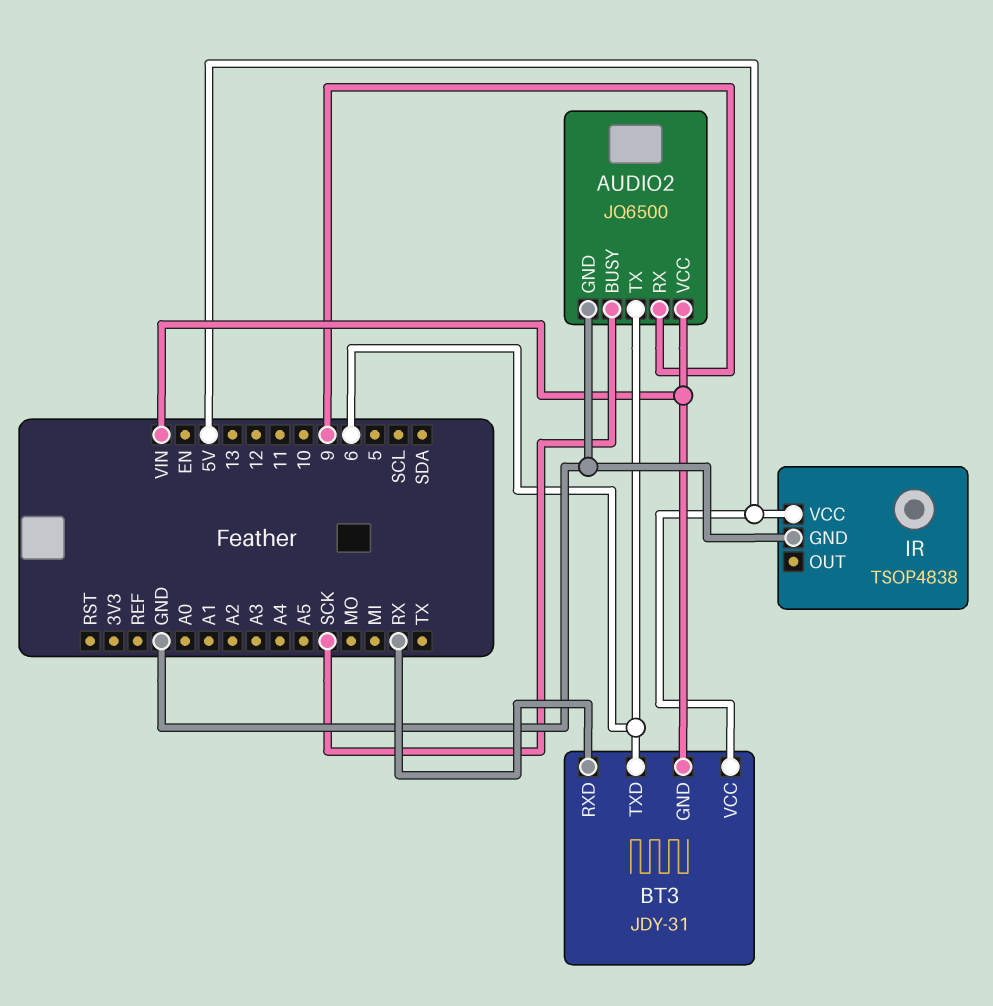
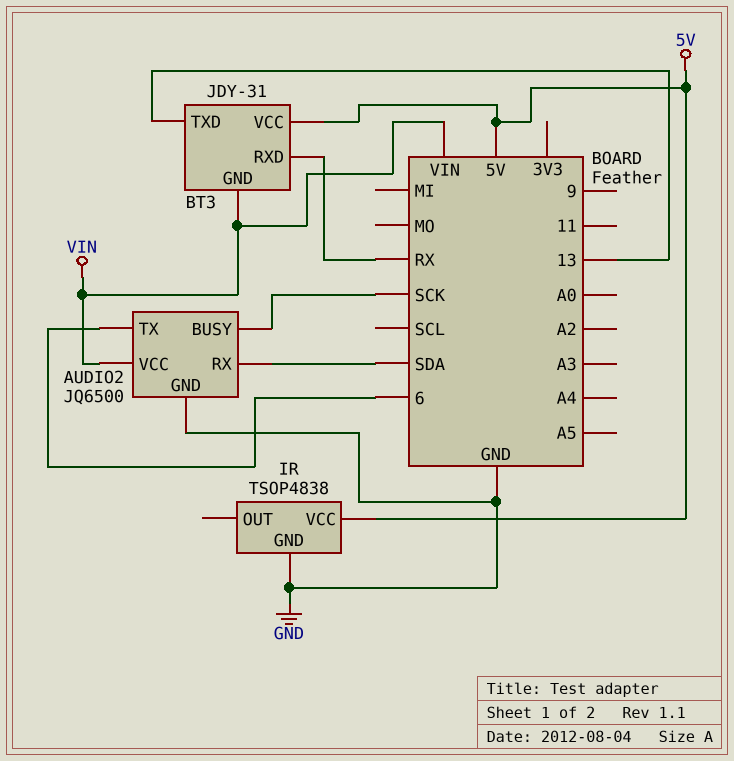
AUDIO2 pin RX: 9 -> SDA
BT3 pin TXD: 6 -> 13

